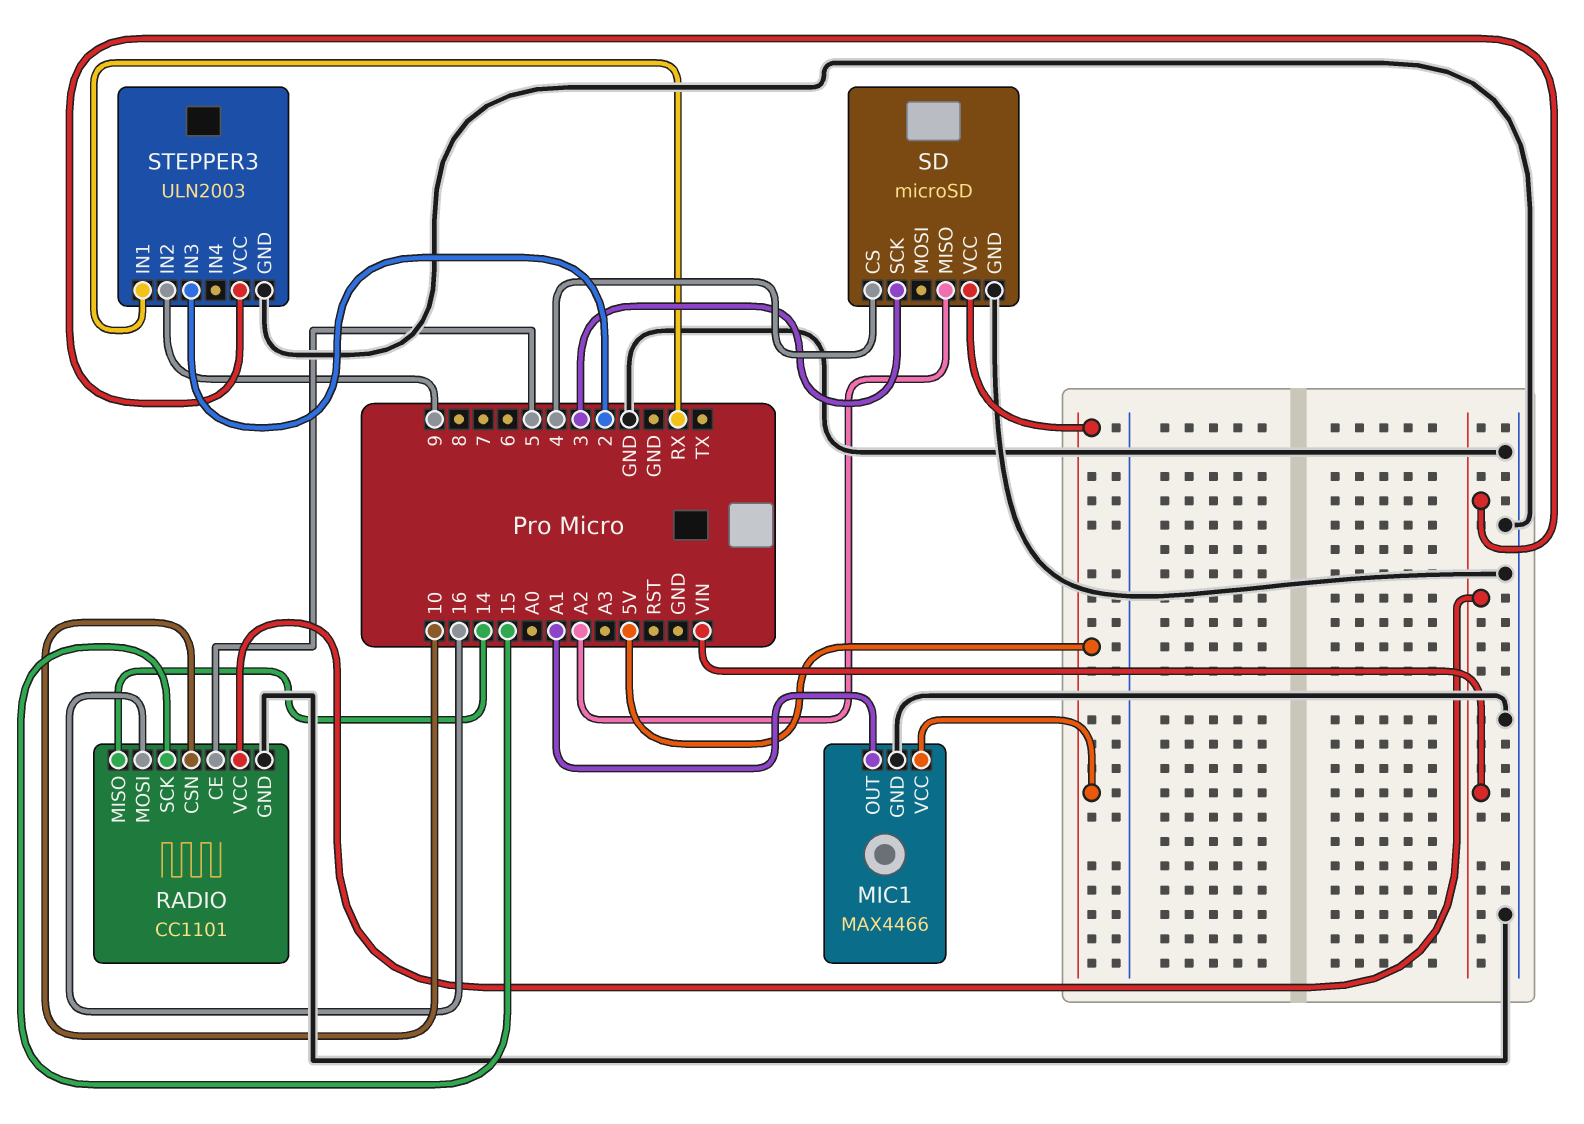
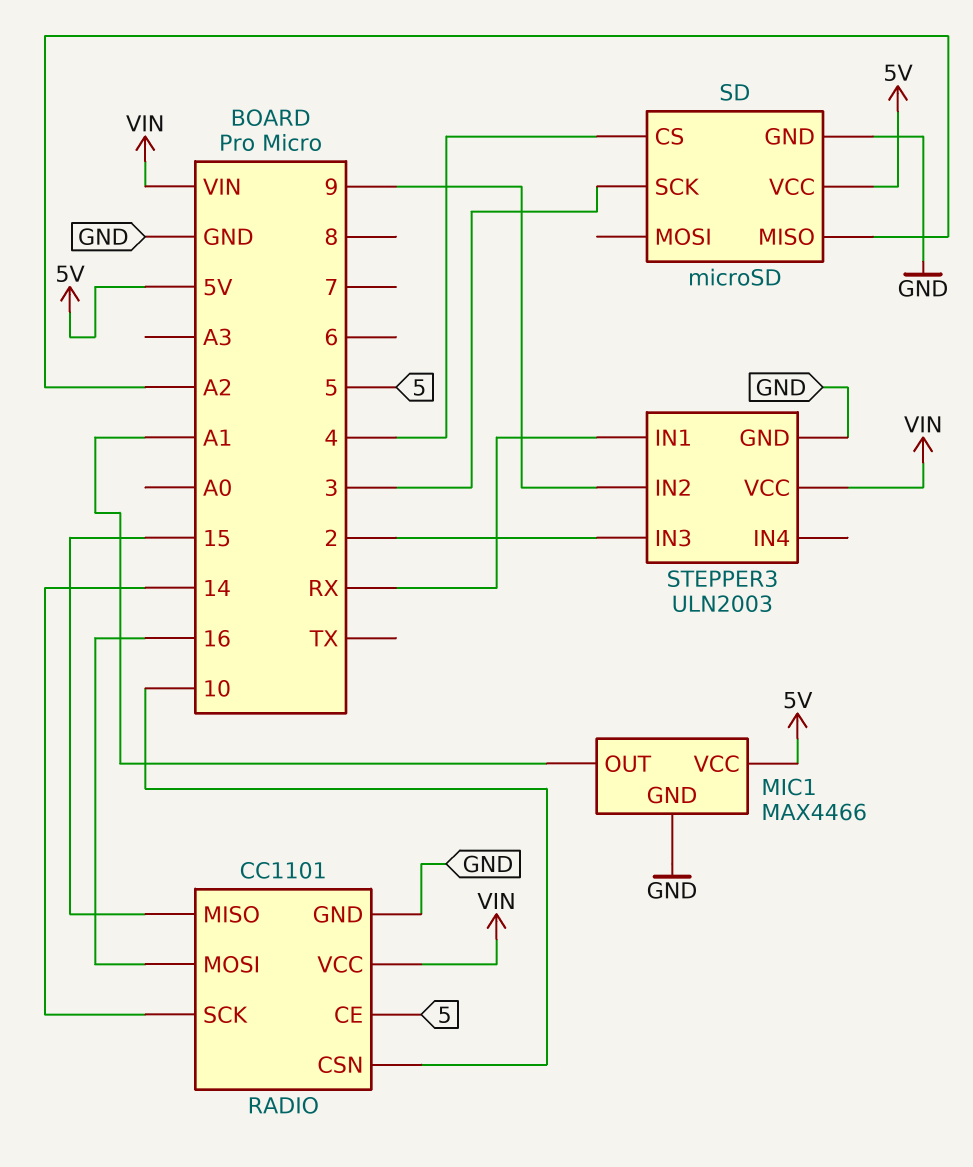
RADIO pin MISO: 14 -> 15
RADIO pin SCK: 15 -> 14

